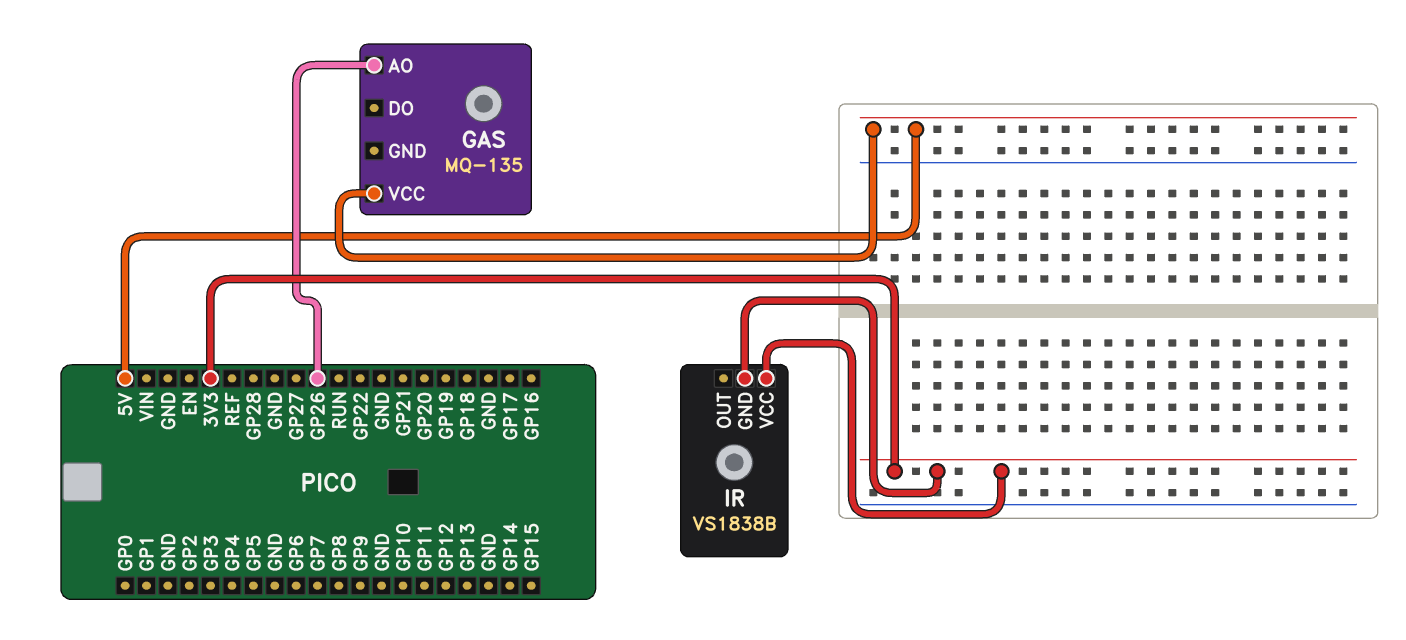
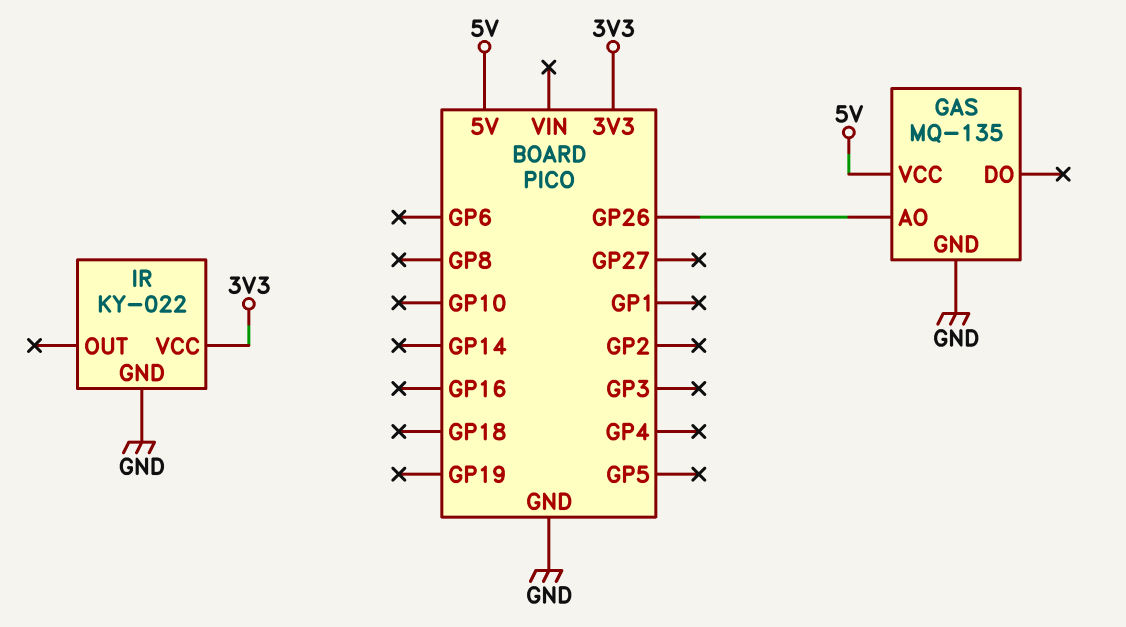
GAS pin GND: none -> GND
IR: VS1838B -> KY-022
IR pin GND: 3V3 -> GND

